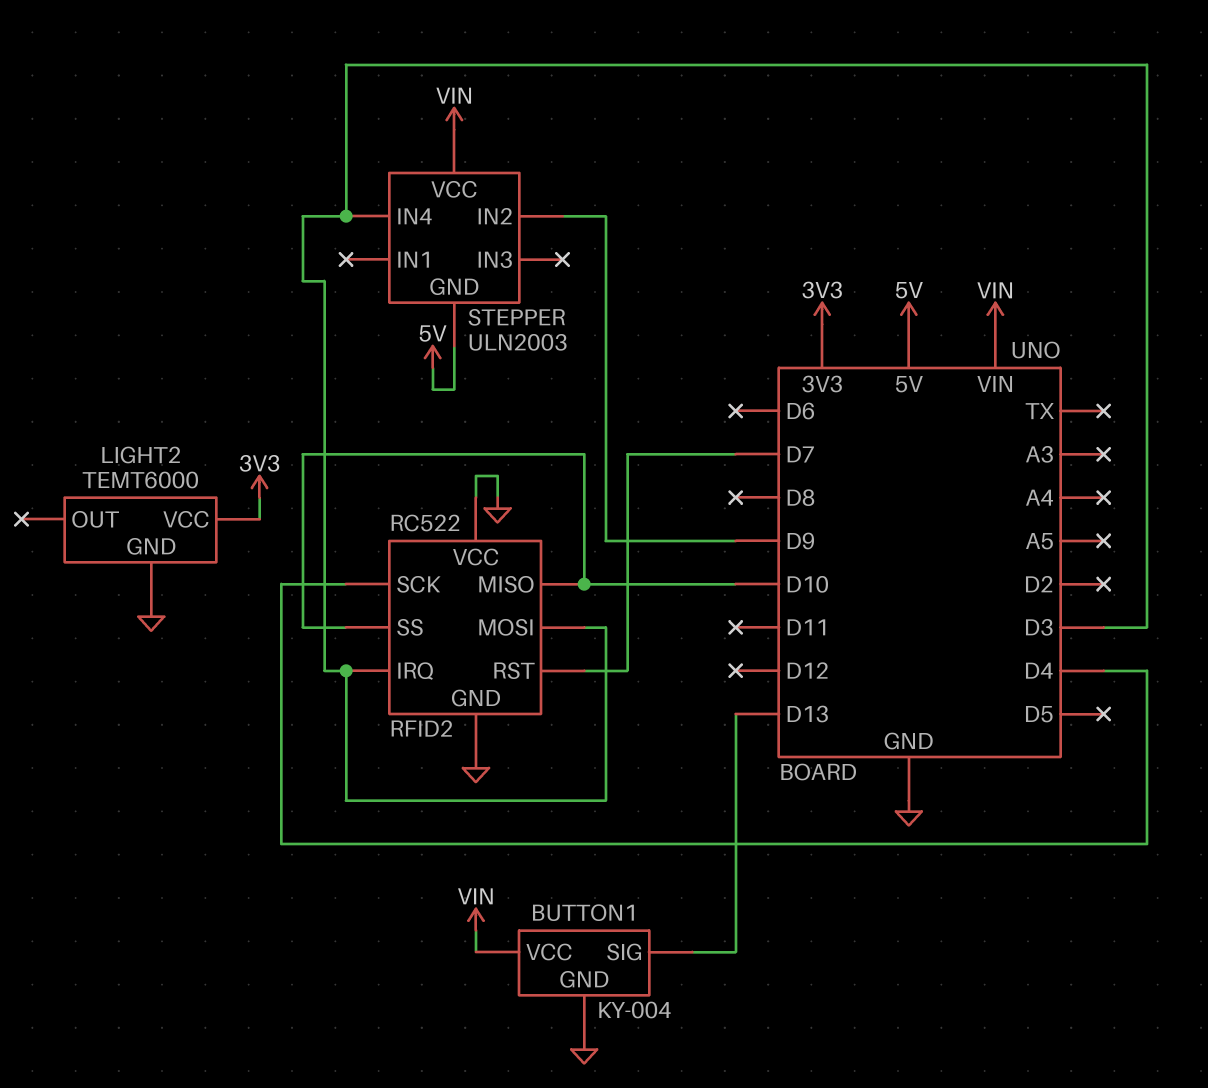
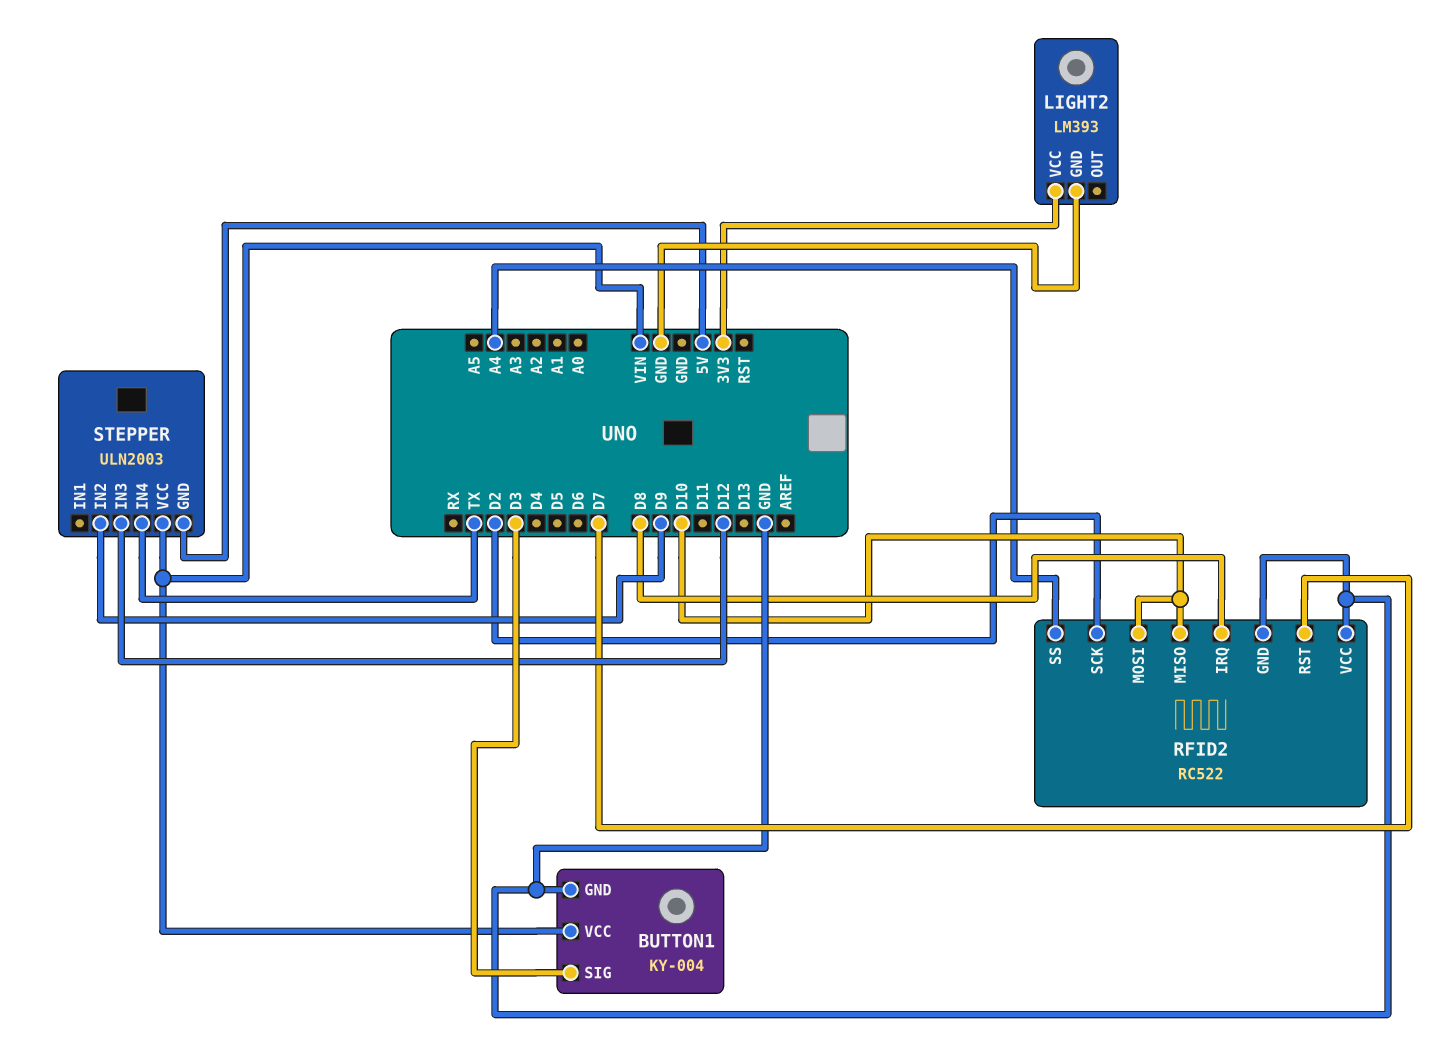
BUTTON1 pin SIG: D13 -> D3
LIGHT2: TEMT6000 -> LM393
RFID2 pin IRQ: D3 -> D8
RFID2 pin MOSI: D3 -> D10
RFID2 pin SCK: D4 -> D2
RFID2 pin SS: D10 -> A4
STEPPER pin IN3: none -> D12
STEPPER pin IN4: D3 -> TX

